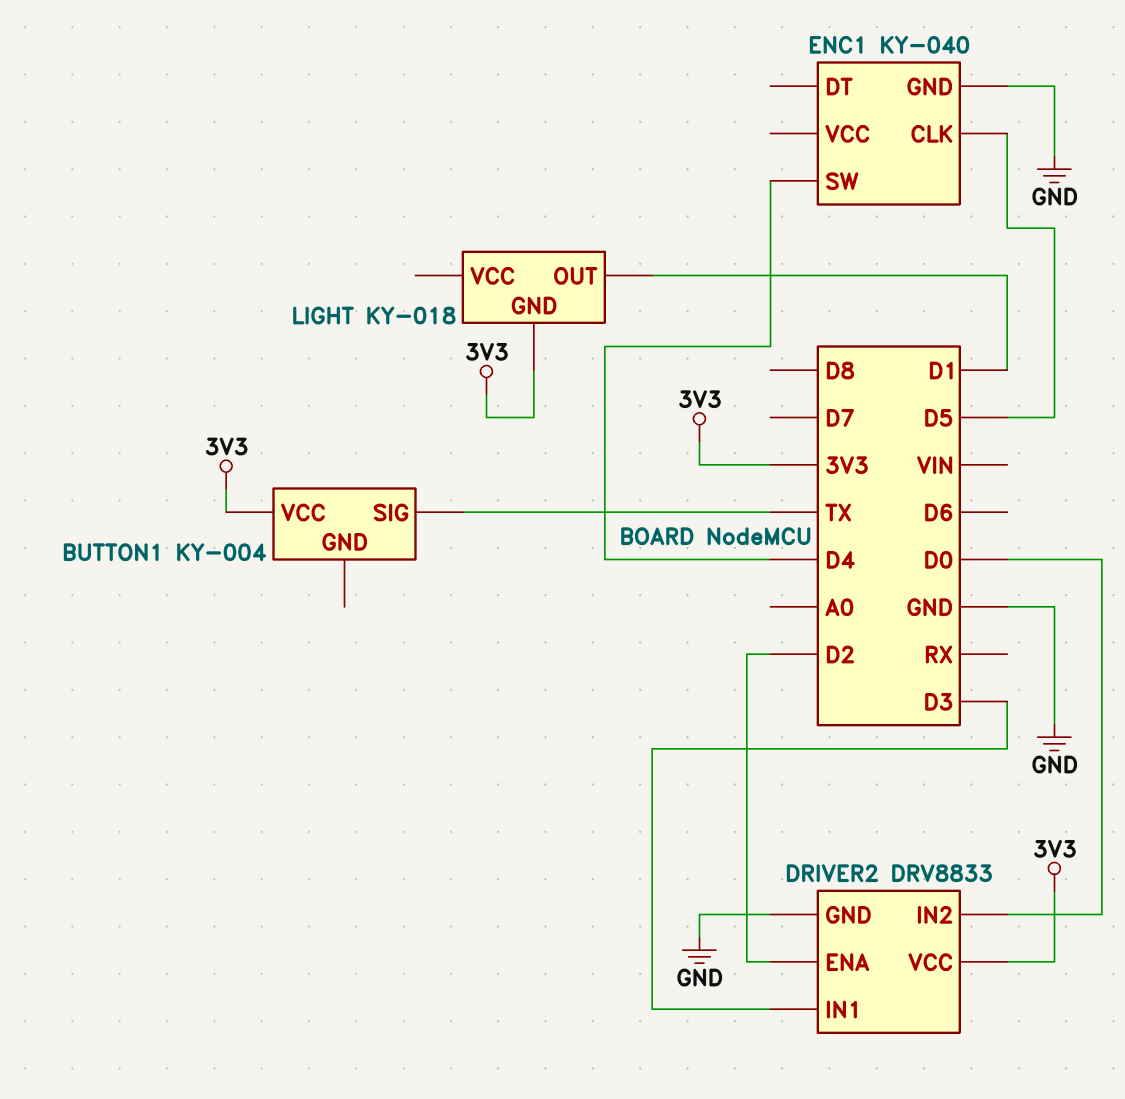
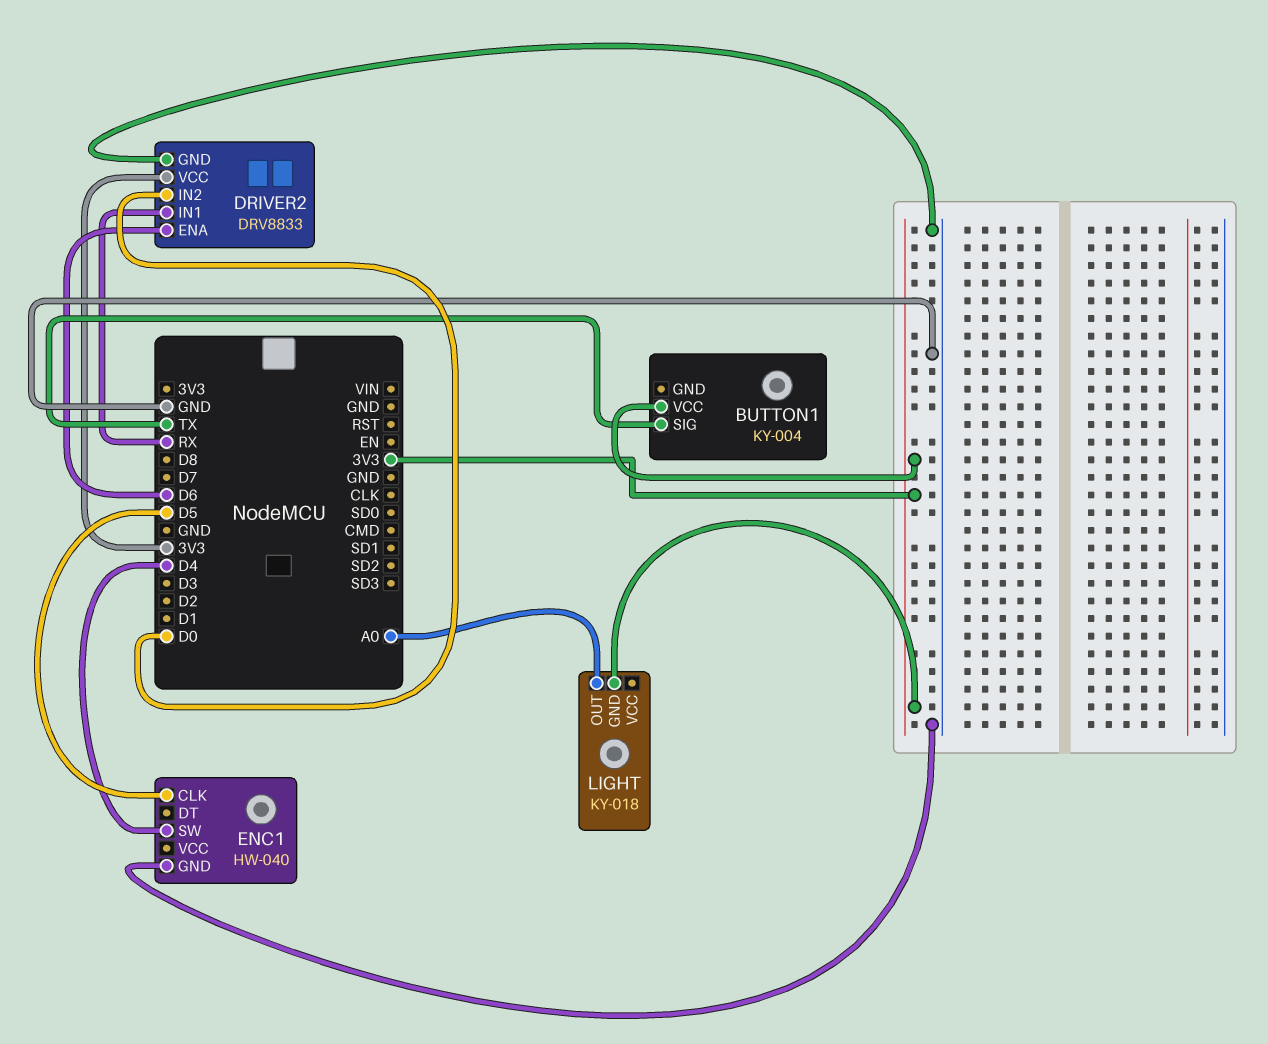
DRIVER2 pin ENA: D2 -> D6
DRIVER2 pin IN1: D3 -> RX
ENC1: KY-040 -> HW-040
LIGHT pin OUT: D1 -> A0

